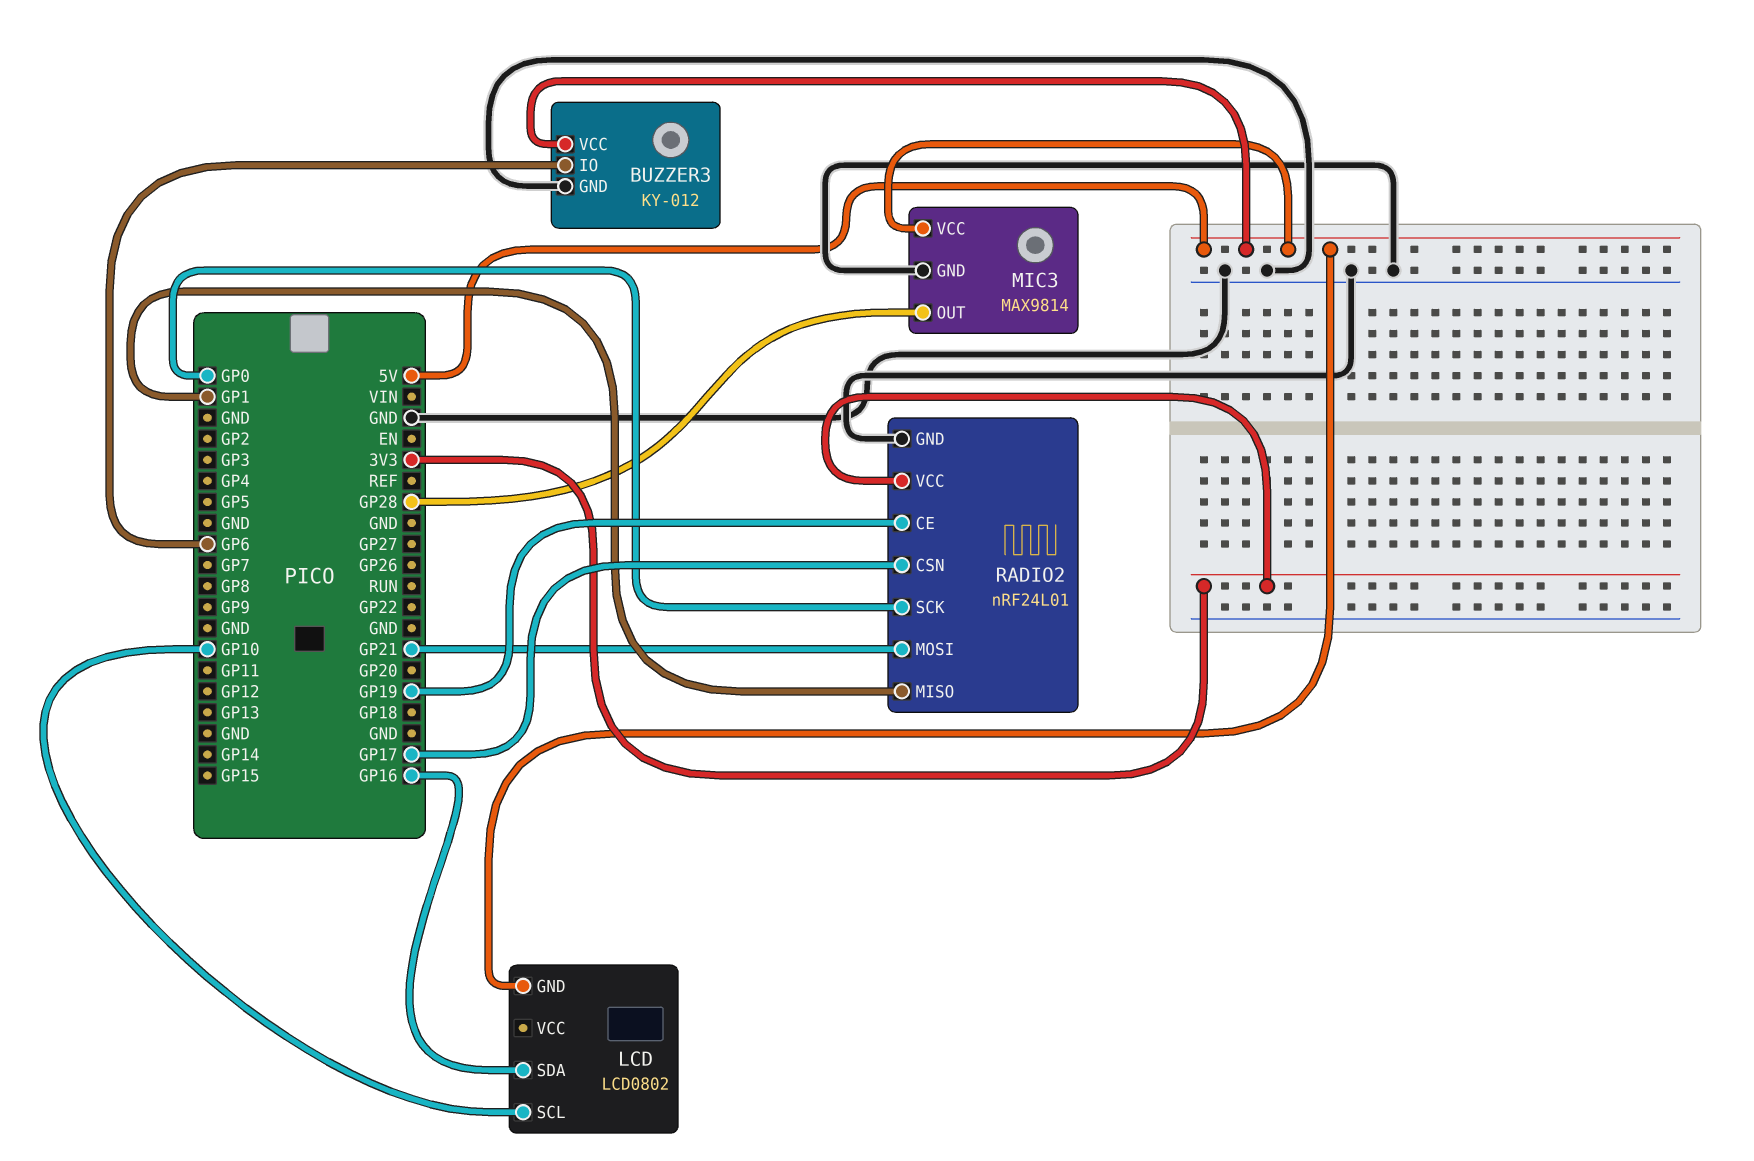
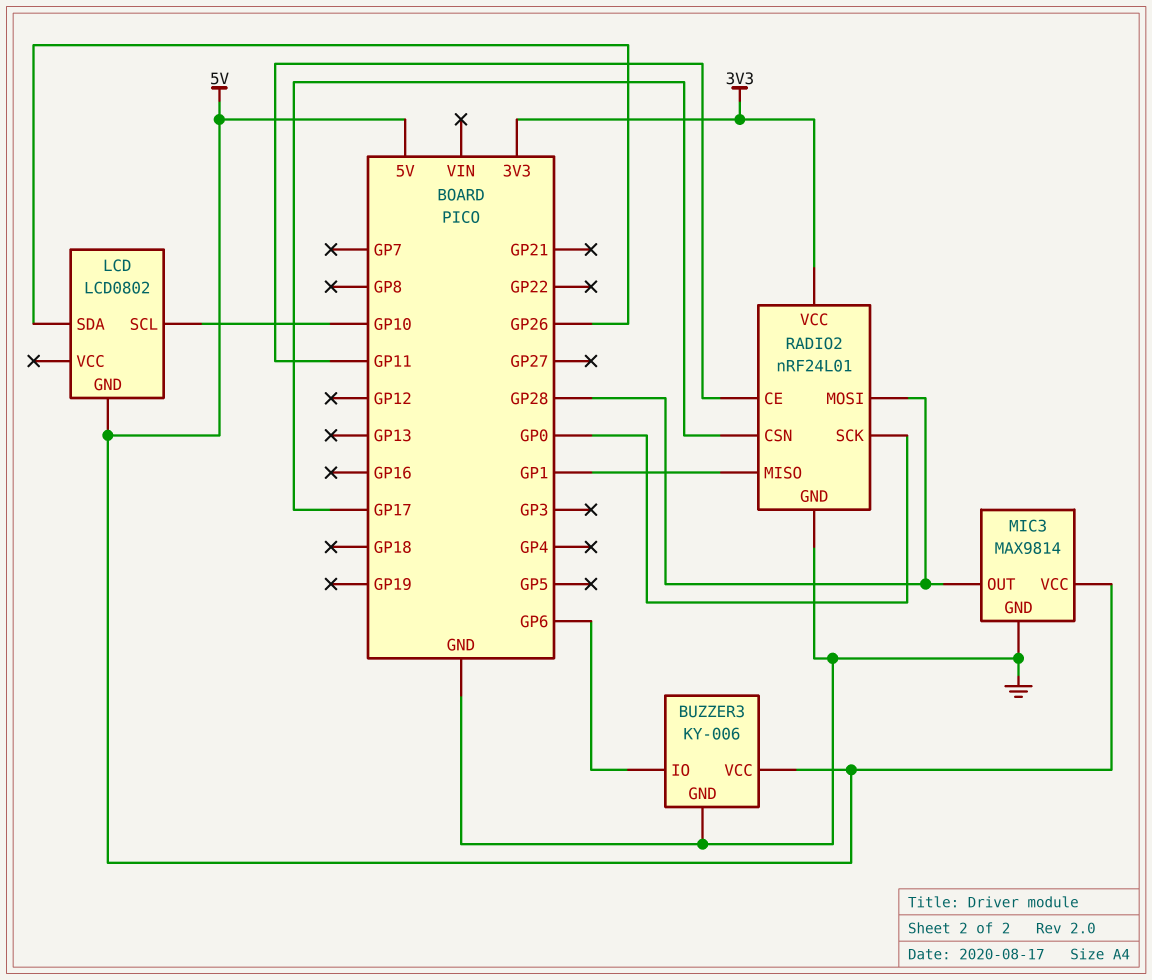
BUZZER3: KY-012 -> KY-006
LCD pin SDA: GP16 -> GP26
RADIO2 pin CE: GP19 -> GP11
RADIO2 pin MOSI: GP21 -> GP28

